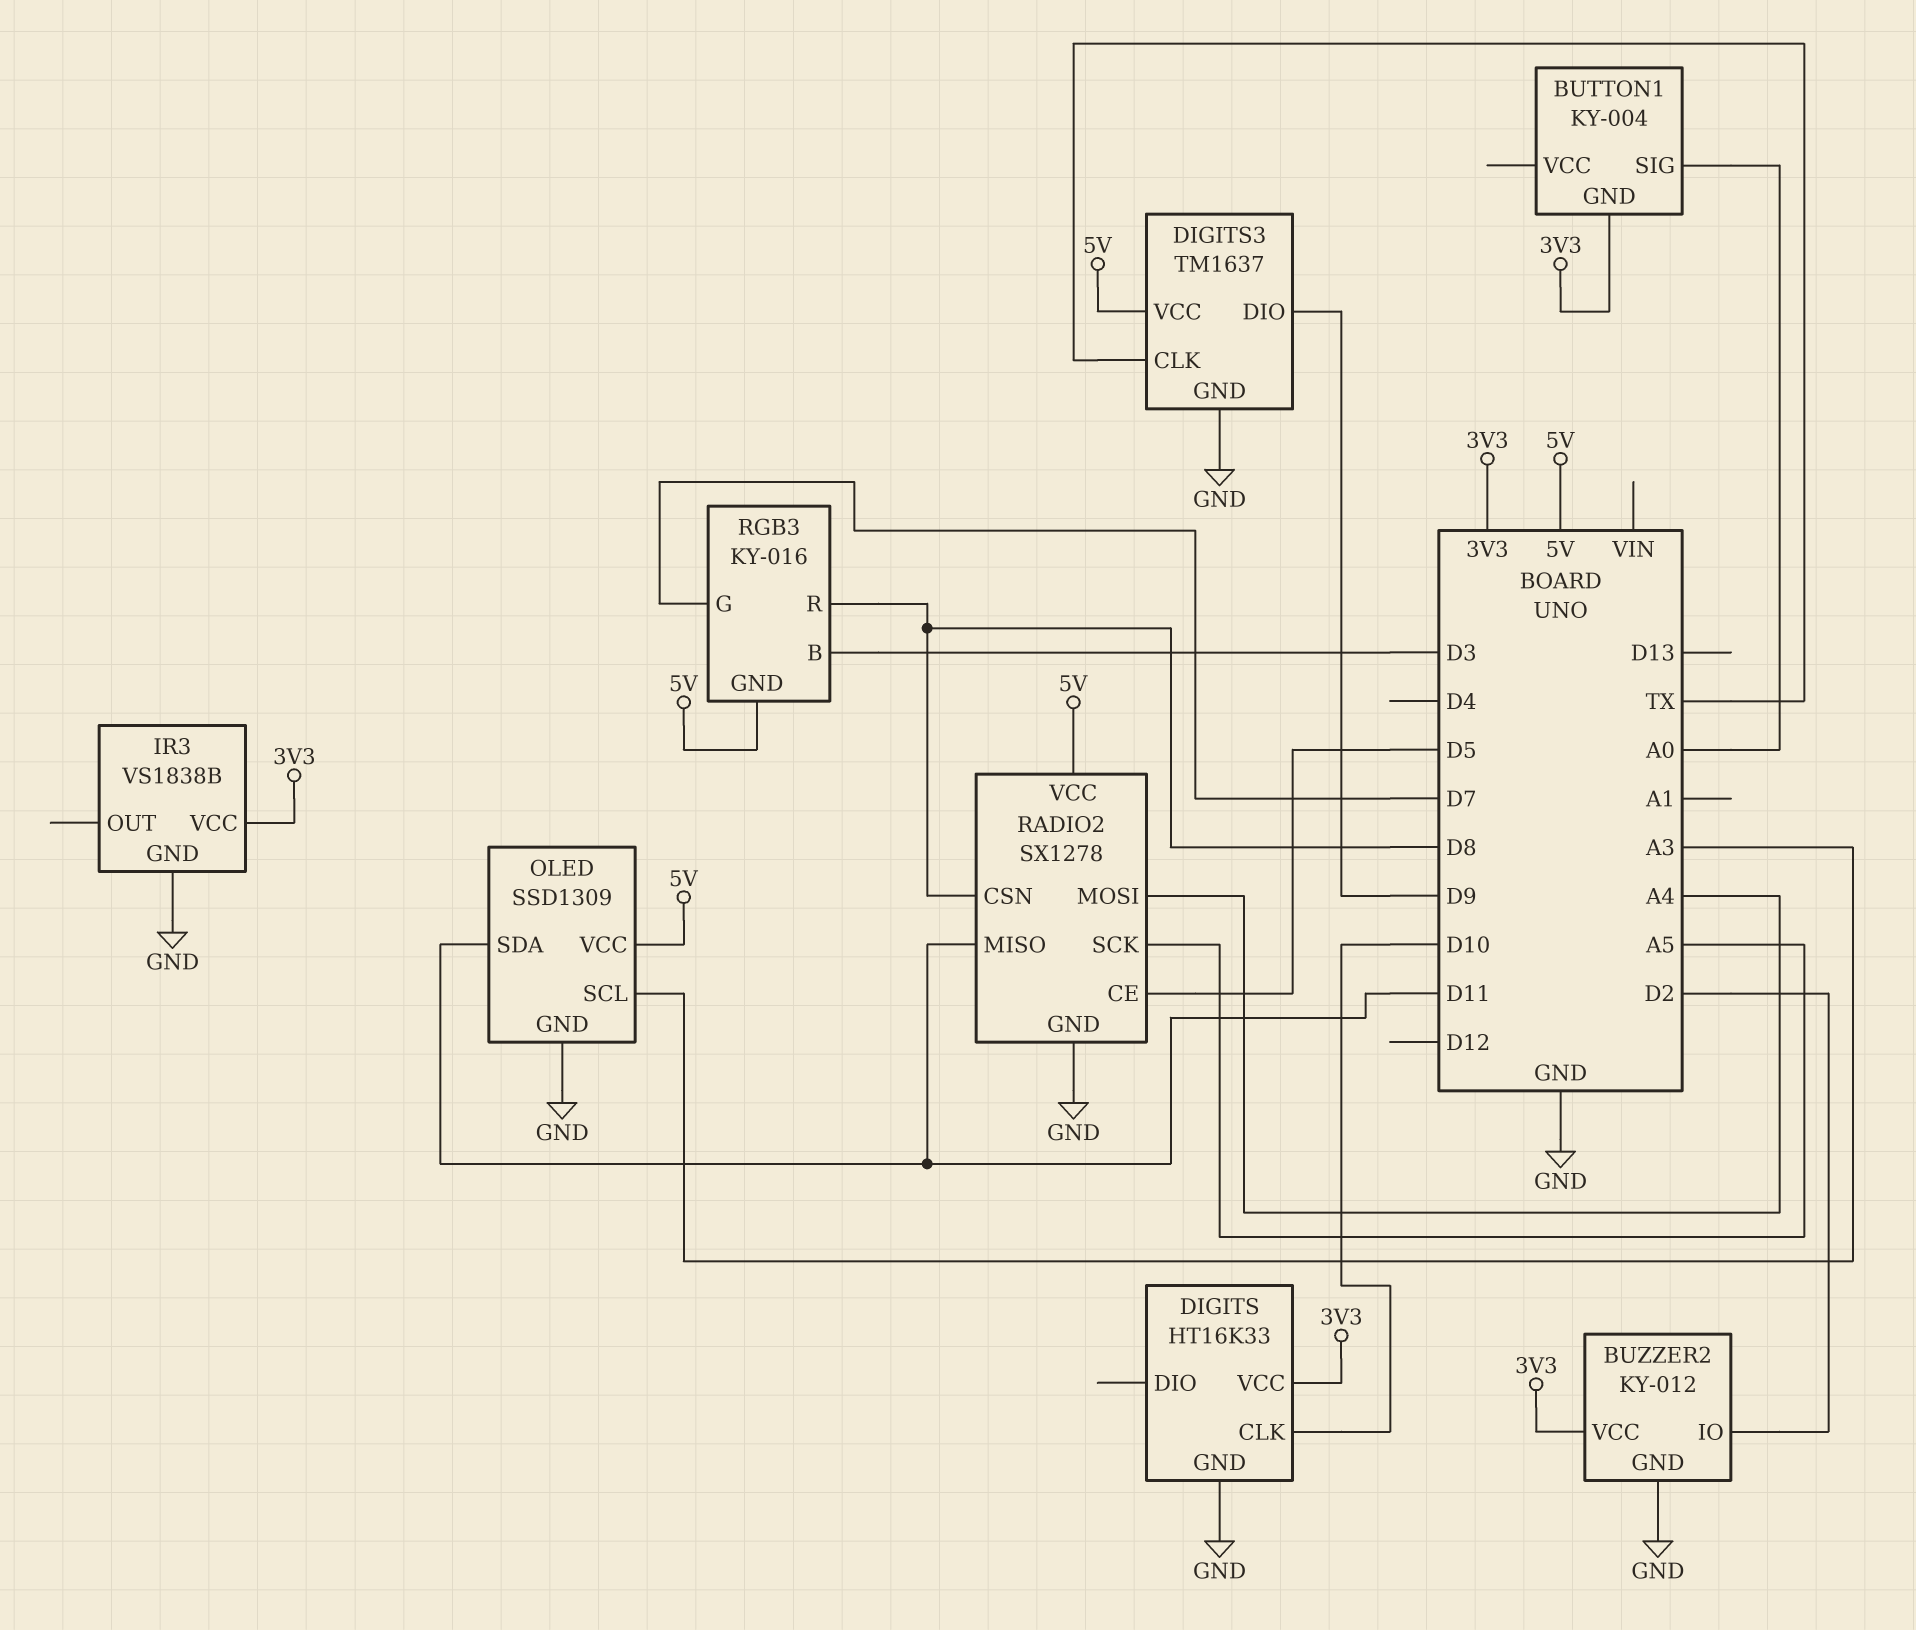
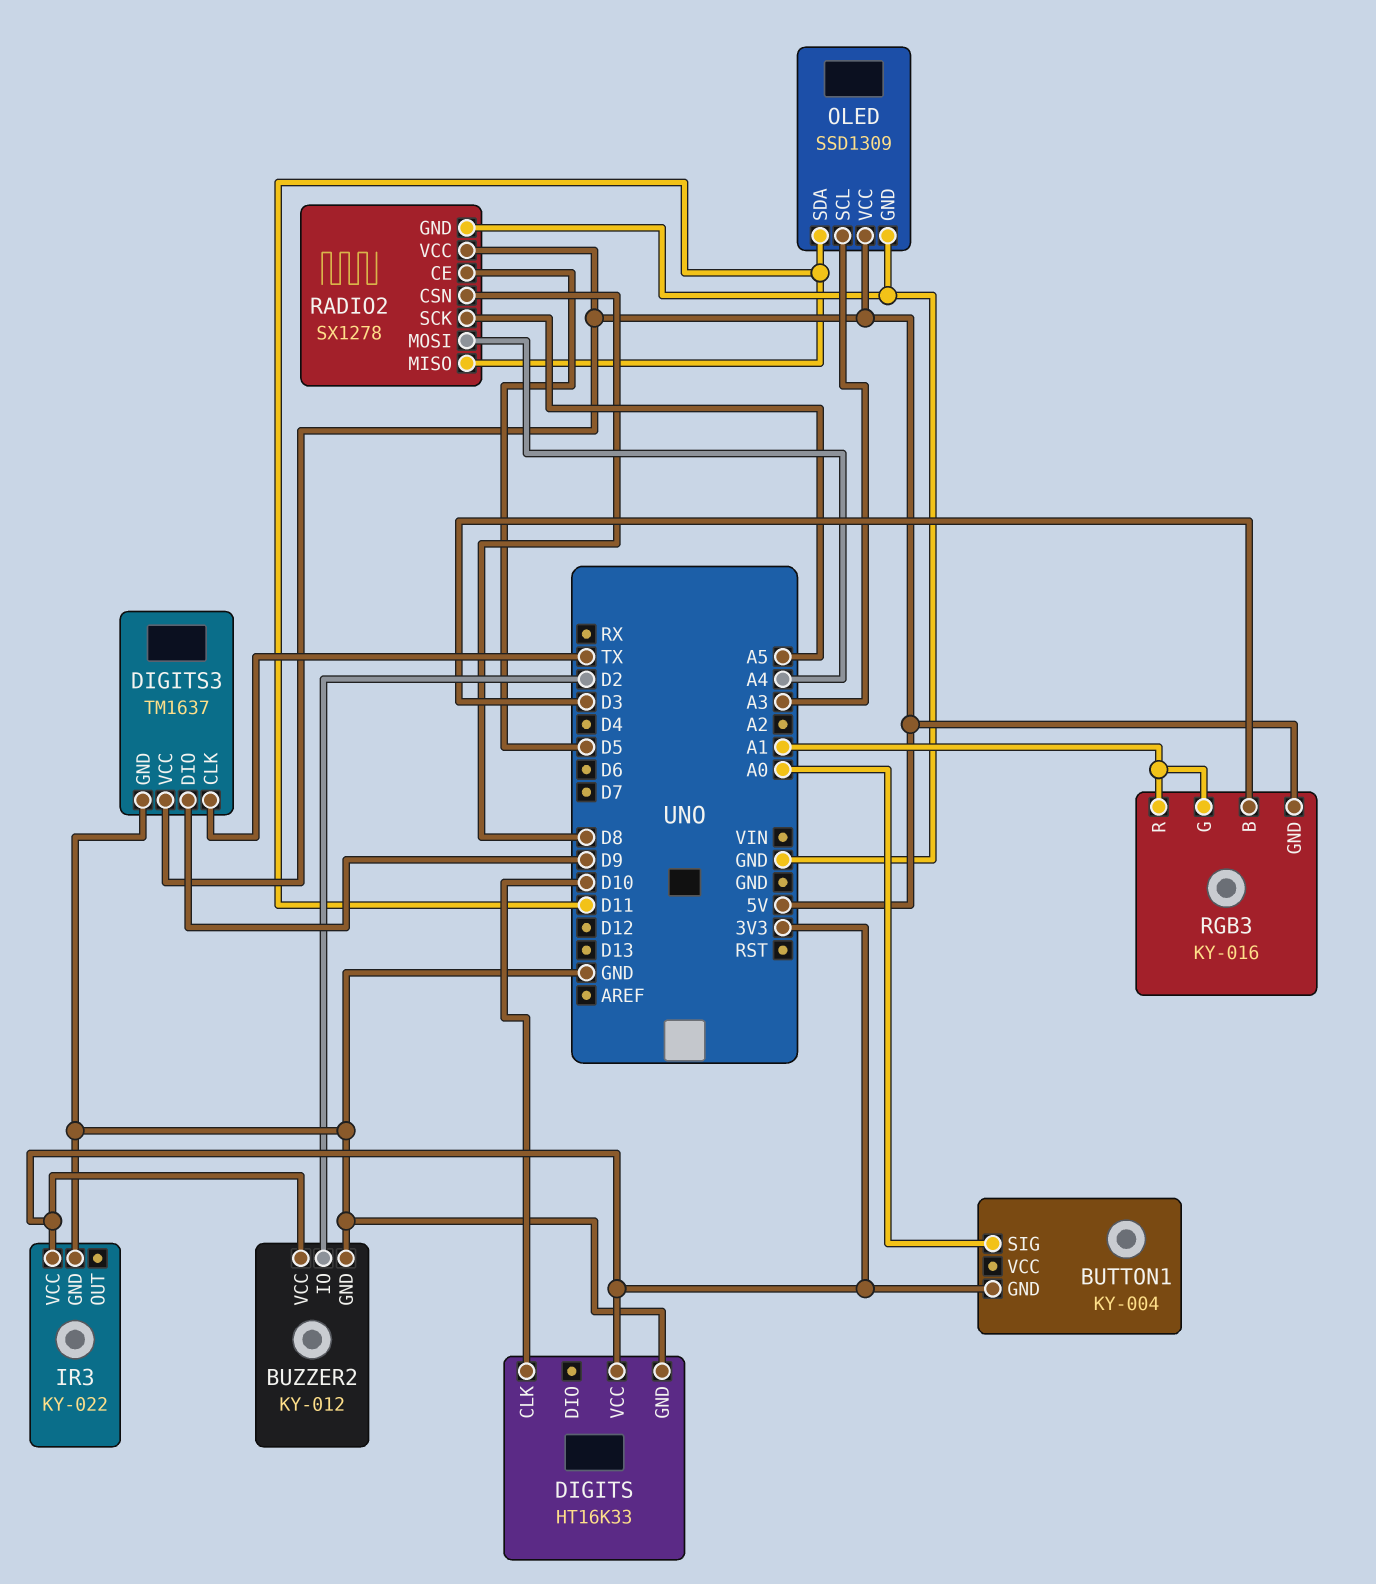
IR3: VS1838B -> KY-022
RGB3 pin G: D7 -> A1
RGB3 pin R: D8 -> A1

